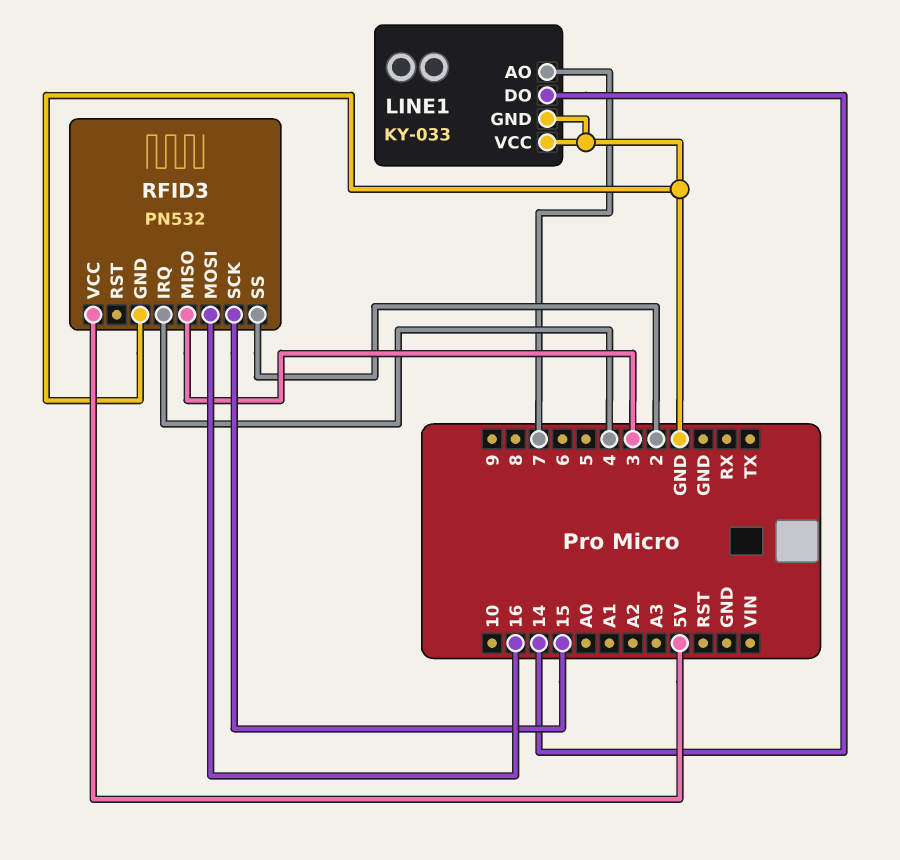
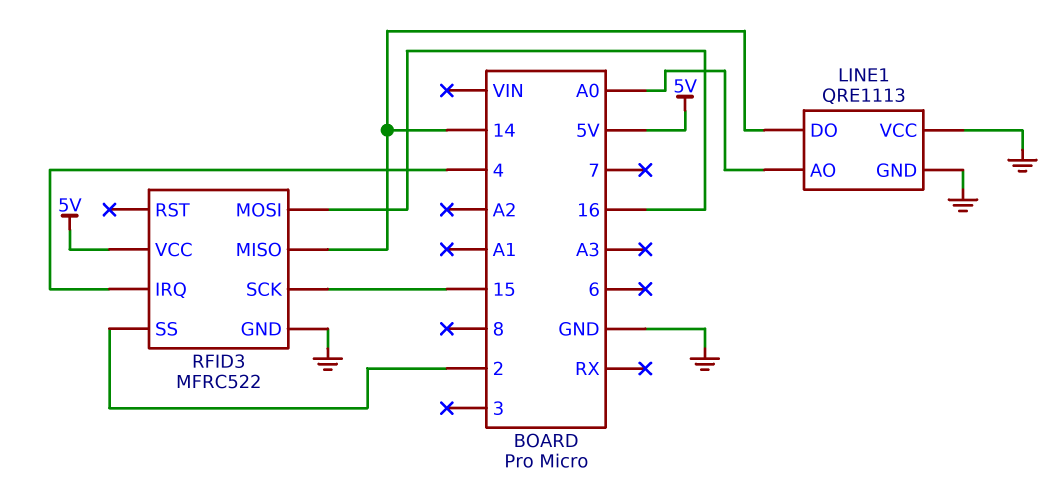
LINE1: KY-033 -> QRE1113
LINE1 pin AO: 7 -> A0
RFID3: PN532 -> MFRC522
RFID3 pin MISO: 3 -> 14

